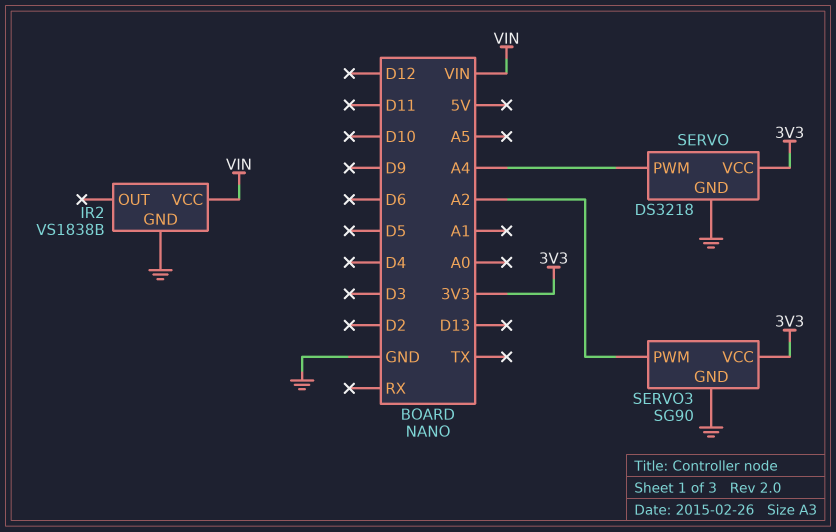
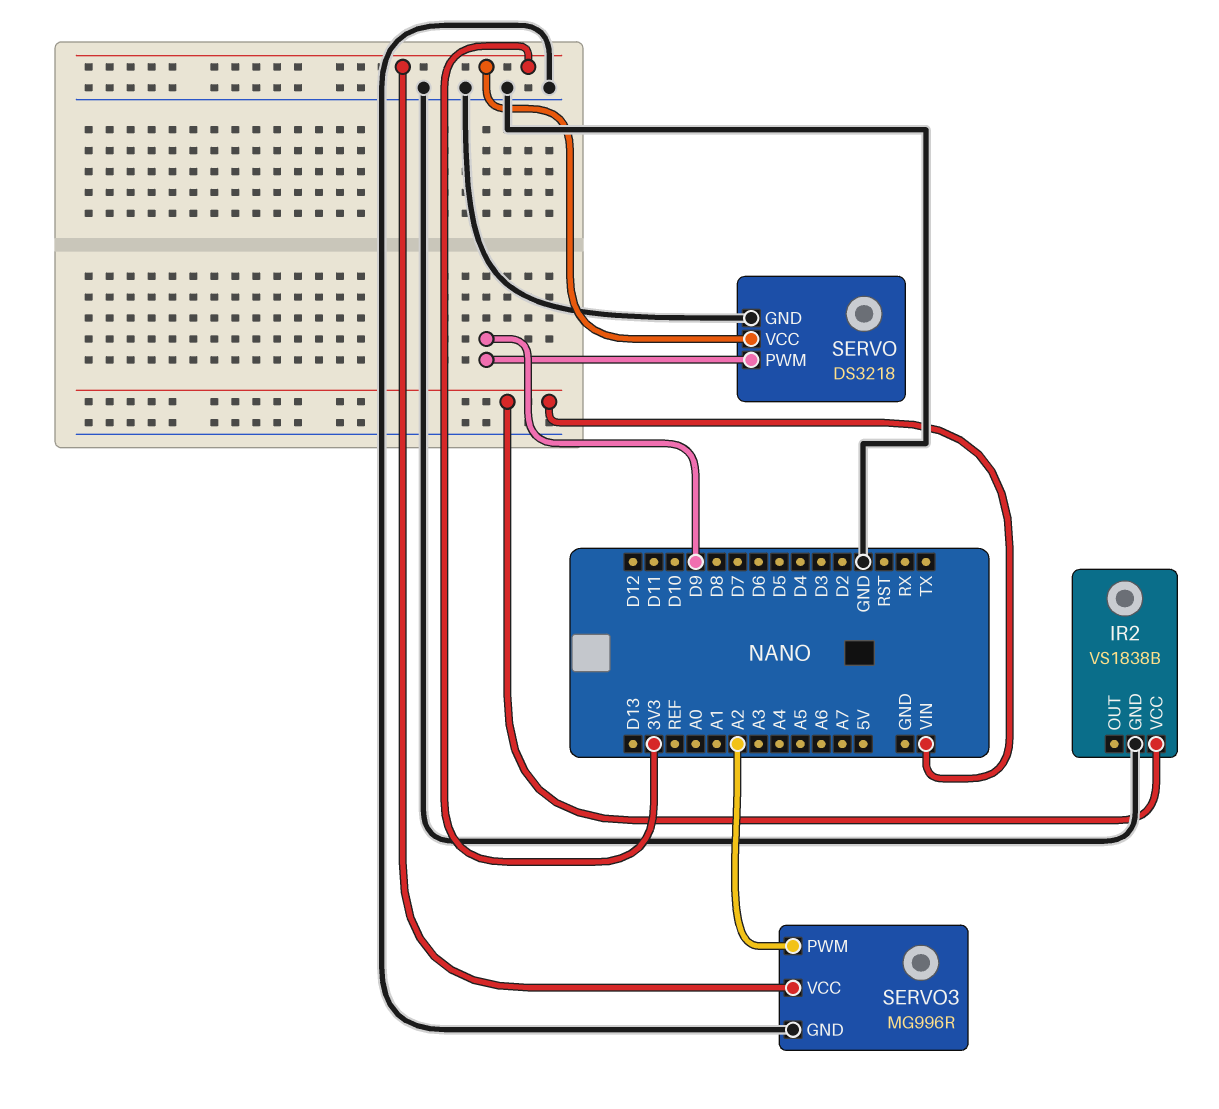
SERVO pin PWM: A4 -> D9
SERVO3: SG90 -> MG996R

